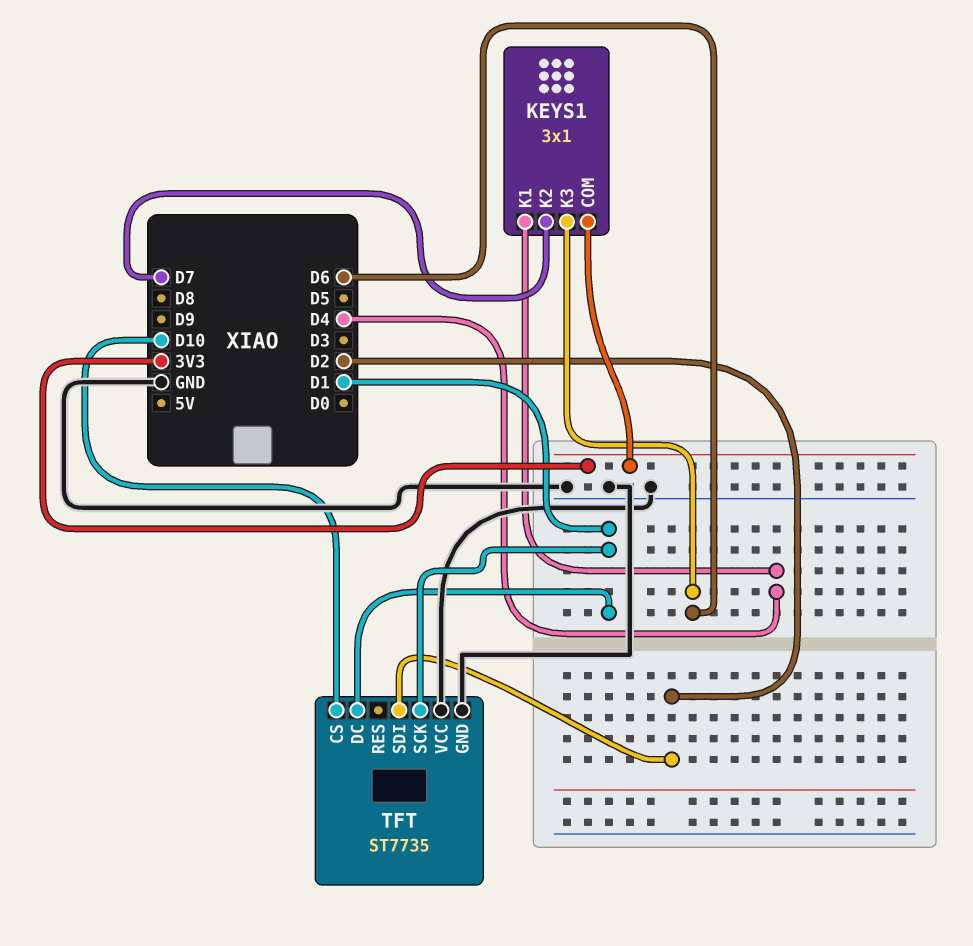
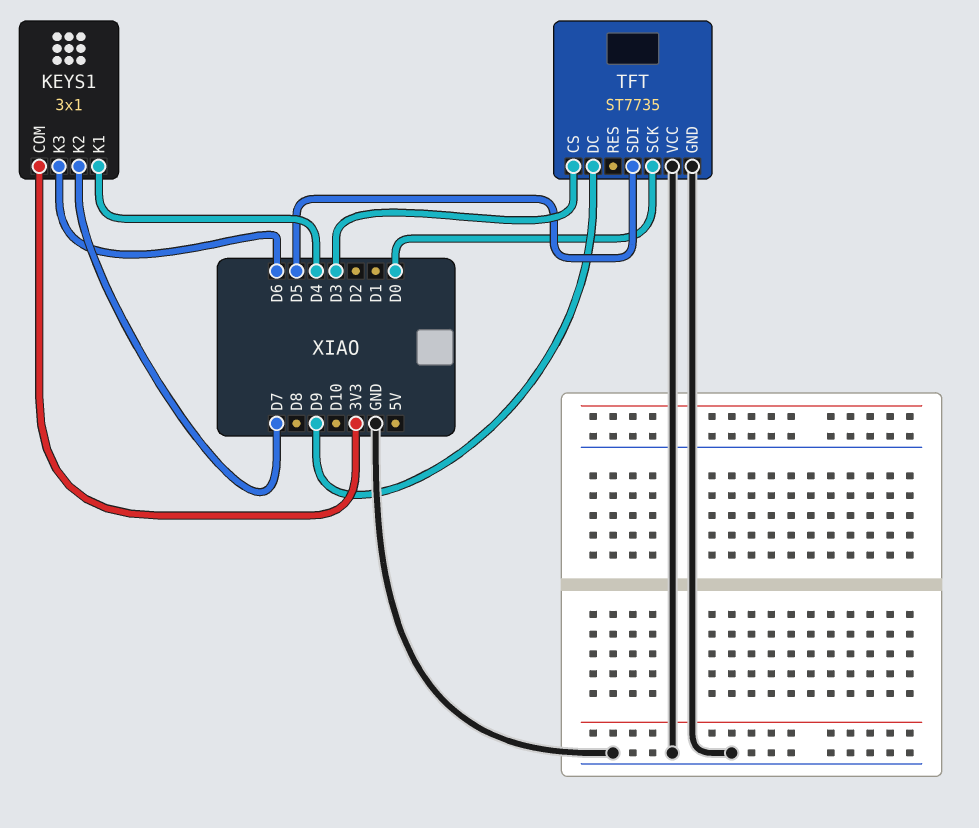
TFT pin CS: D10 -> D3
TFT pin DC: D1 -> D9
TFT pin SCK: D1 -> D0
TFT pin SDI: D2 -> D5

